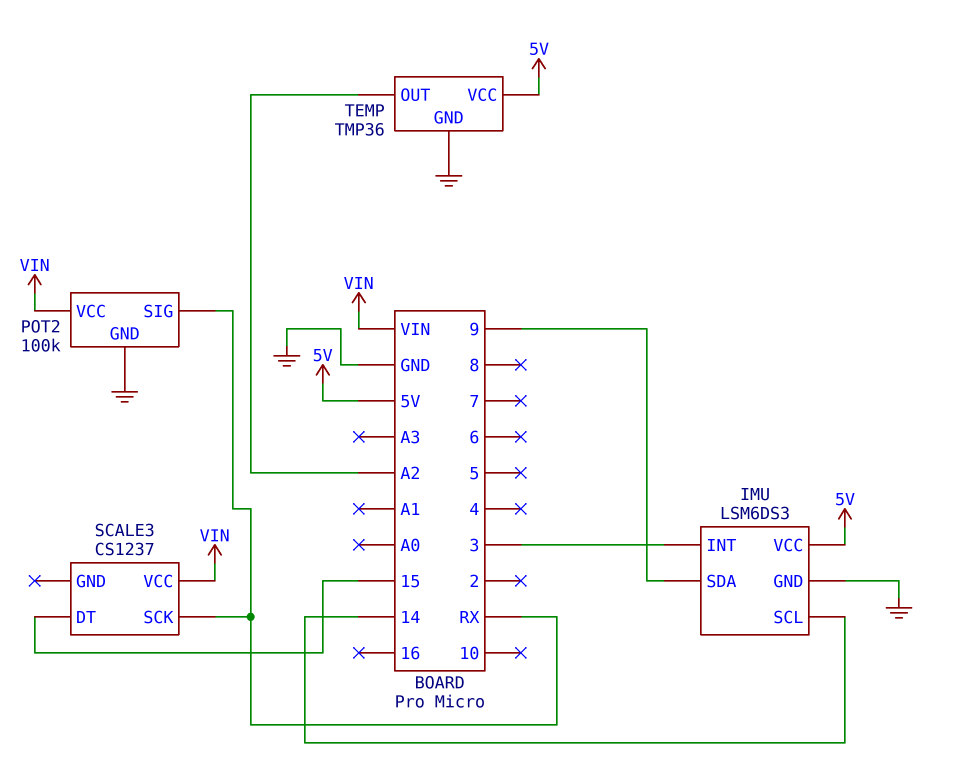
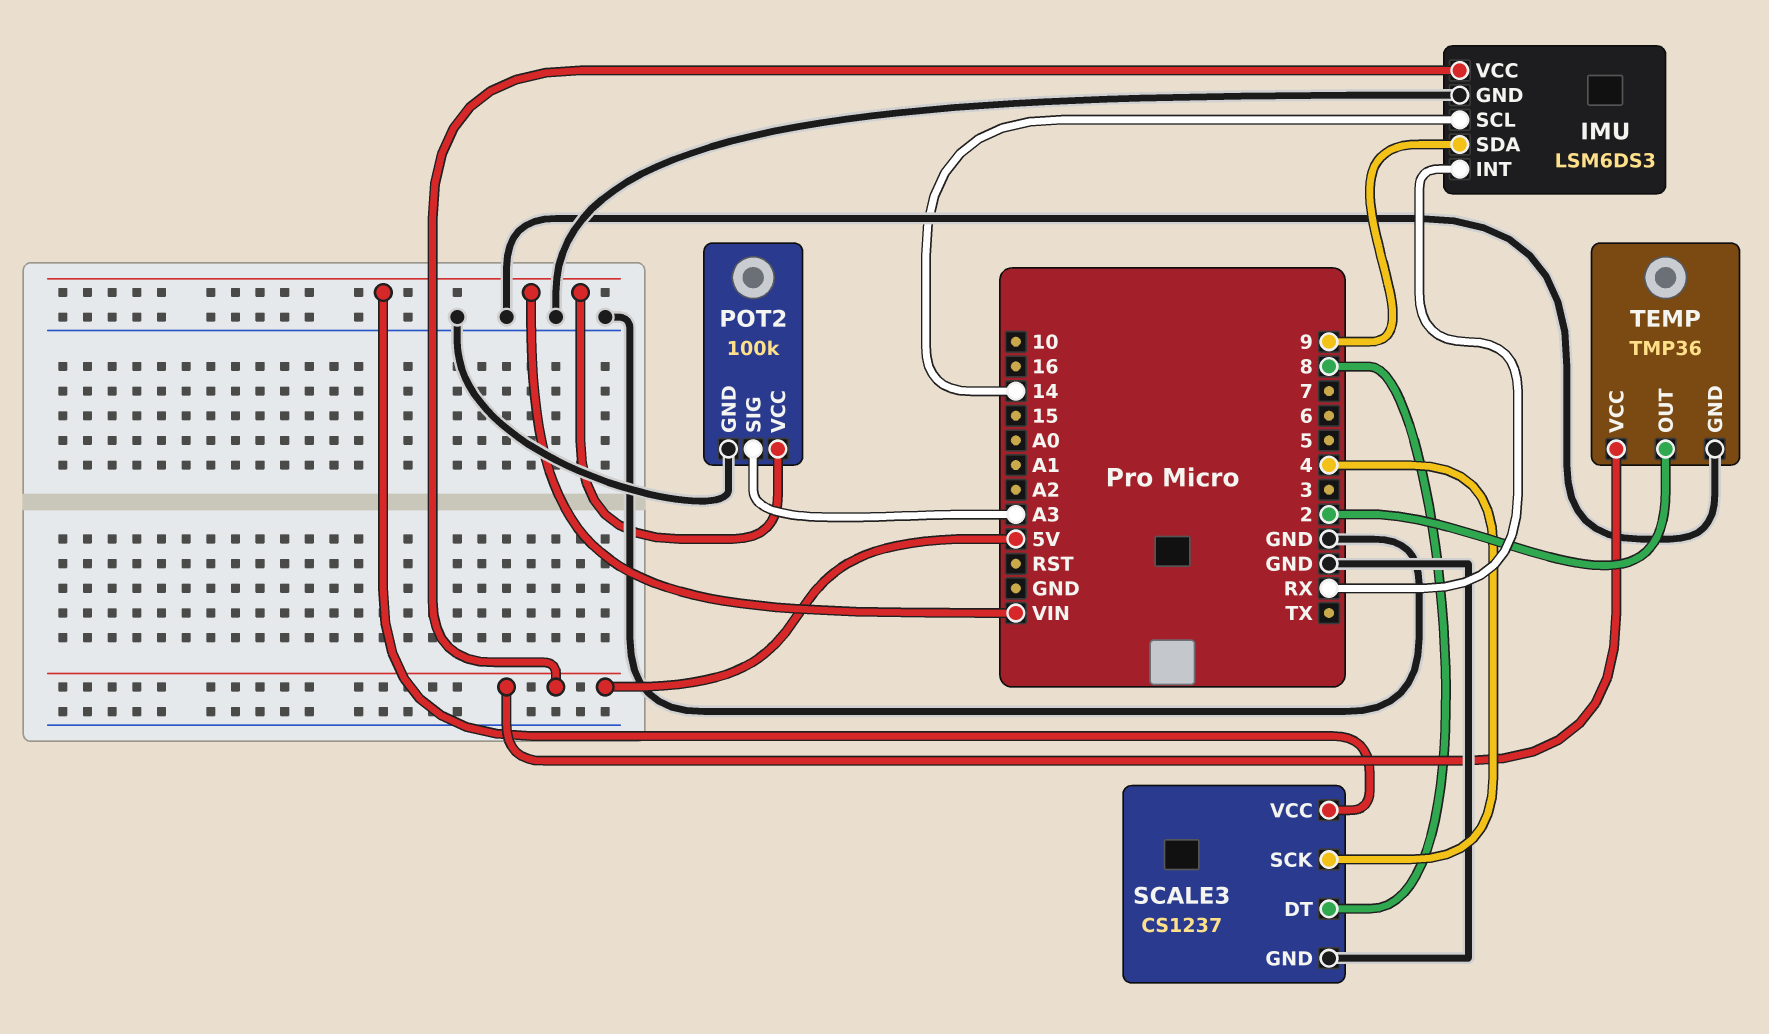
IMU pin INT: 3 -> RX
POT2 pin SIG: RX -> A3
SCALE3 pin DT: 15 -> 8
SCALE3 pin GND: none -> GND
SCALE3 pin SCK: RX -> 4
TEMP pin OUT: A2 -> 2

